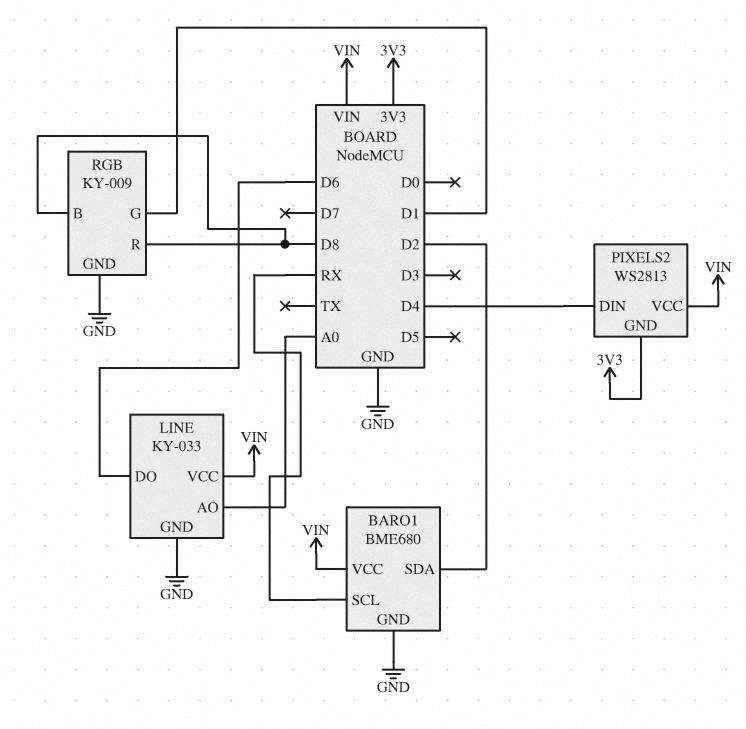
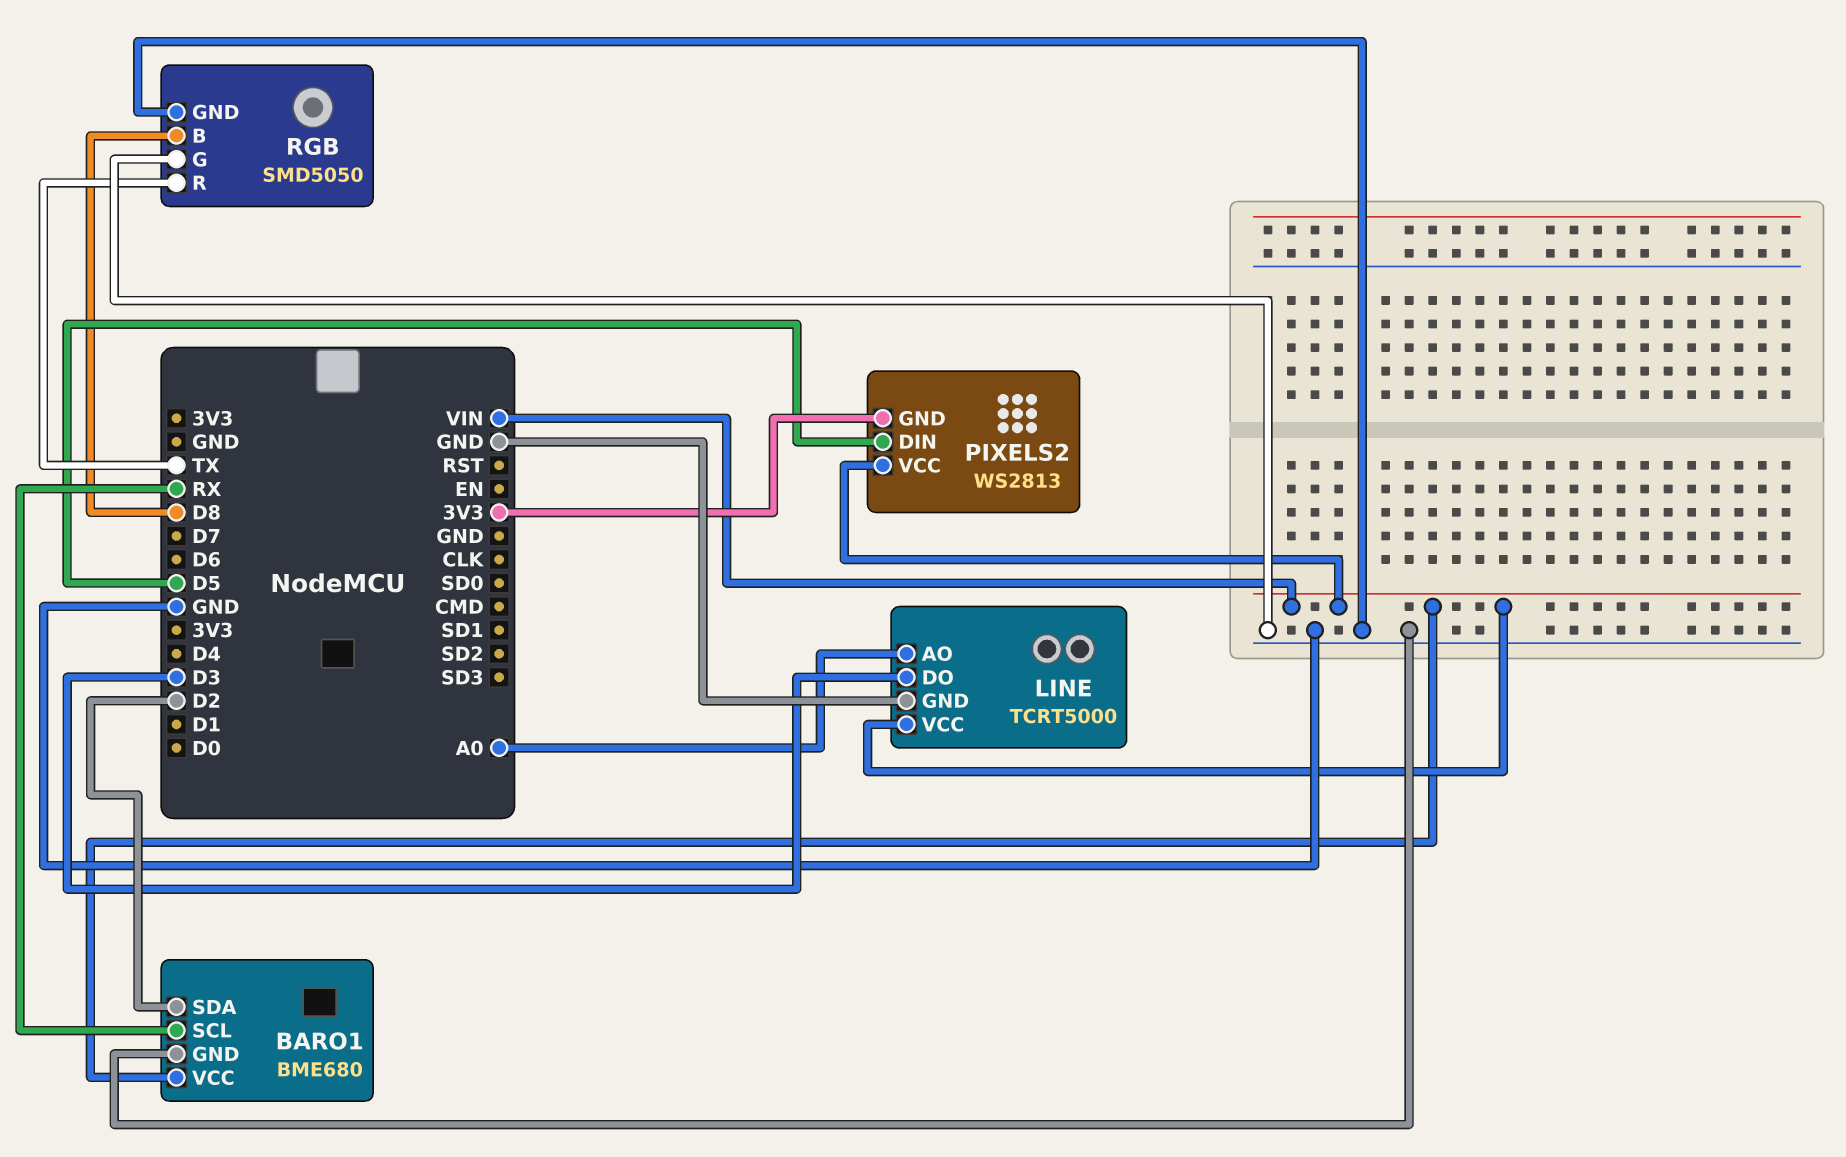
LINE: KY-033 -> TCRT5000
LINE pin DO: D6 -> D3
PIXELS2 pin DIN: D4 -> D5
RGB: KY-009 -> SMD5050
RGB pin G: D1 -> GND
RGB pin R: D8 -> TX

